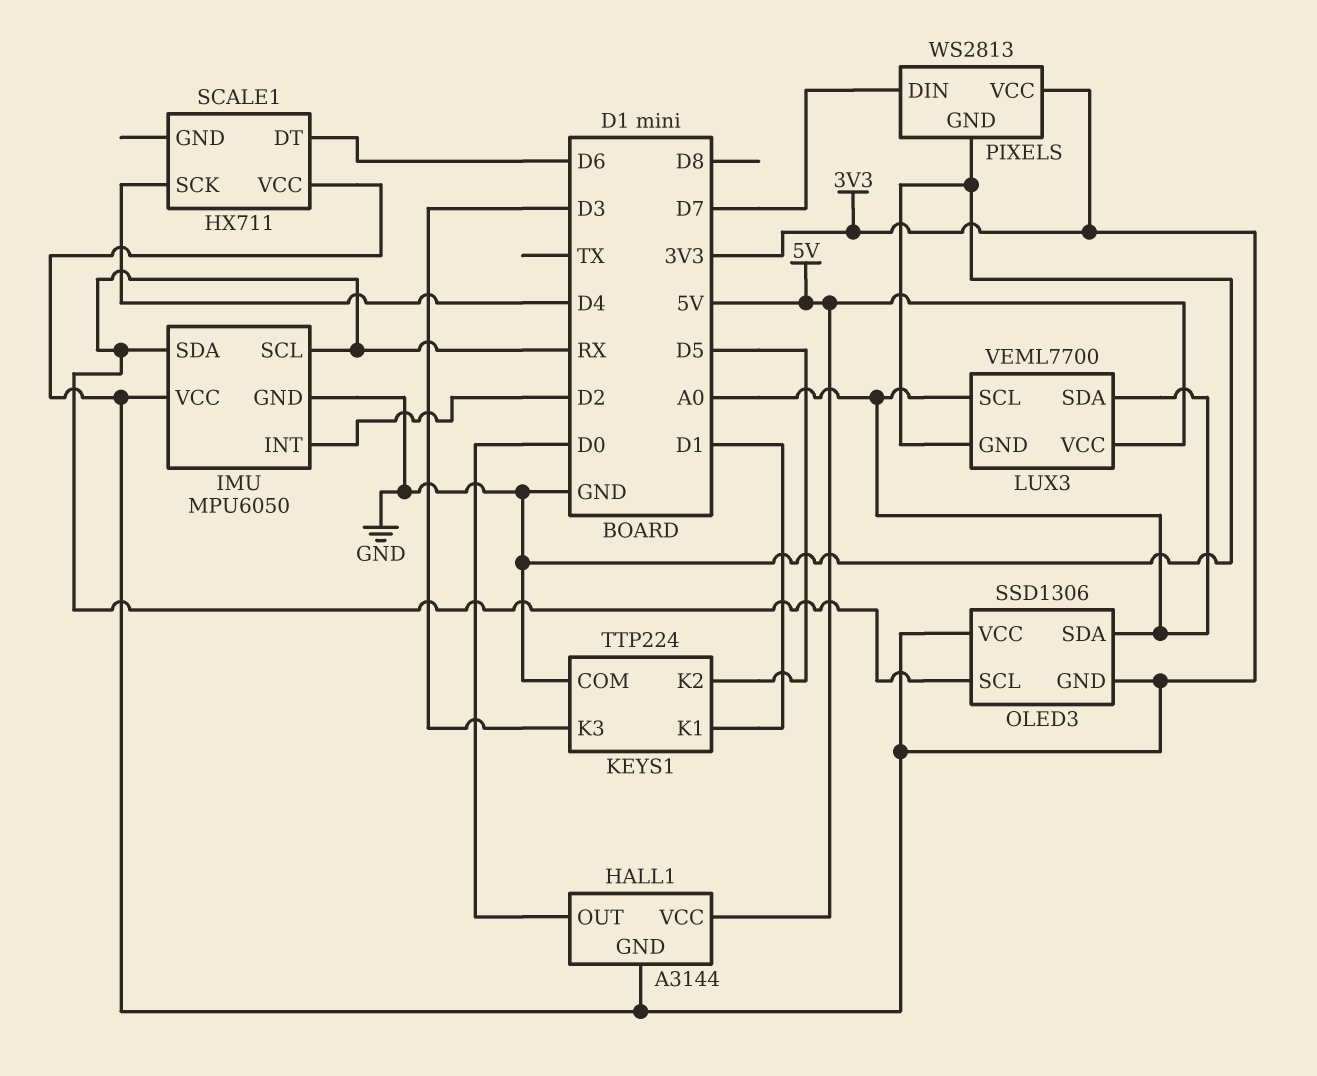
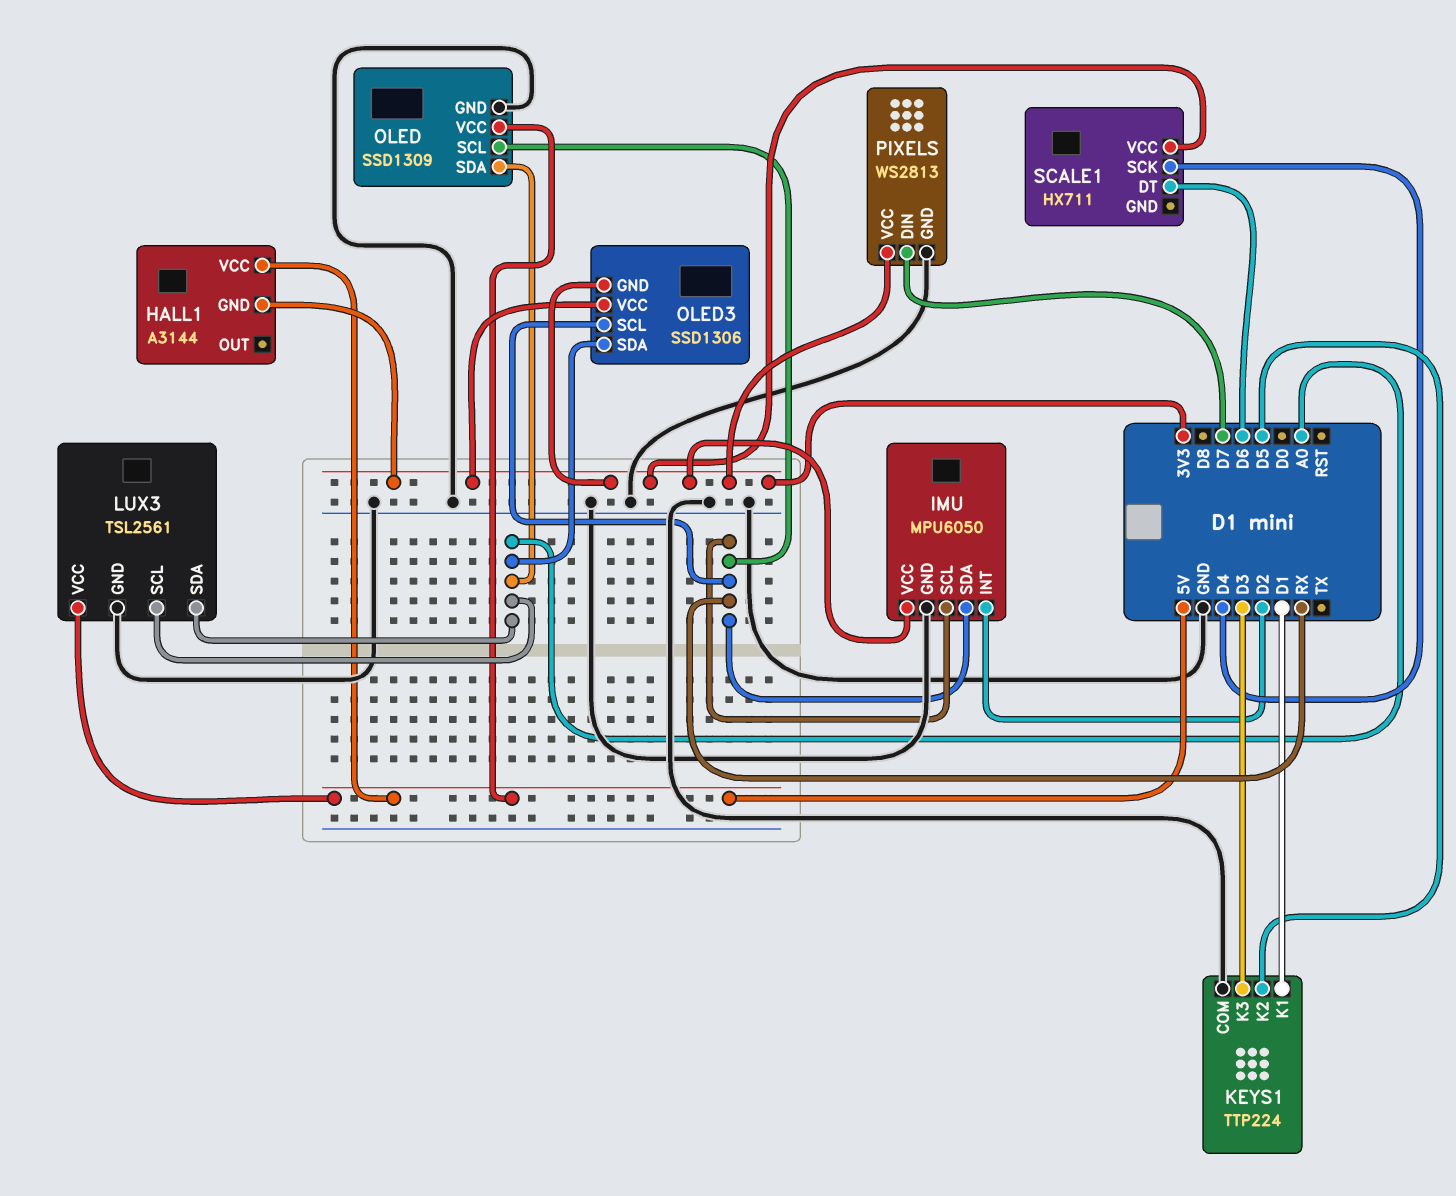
HALL1 pin OUT: D0 -> none
LUX3: VEML7700 -> TSL2561
OLED: none -> SSD1309
OLED pin GND: none -> GND
OLED pin SCL: none -> RX
OLED pin SDA: none -> A0
OLED pin VCC: none -> 5V

